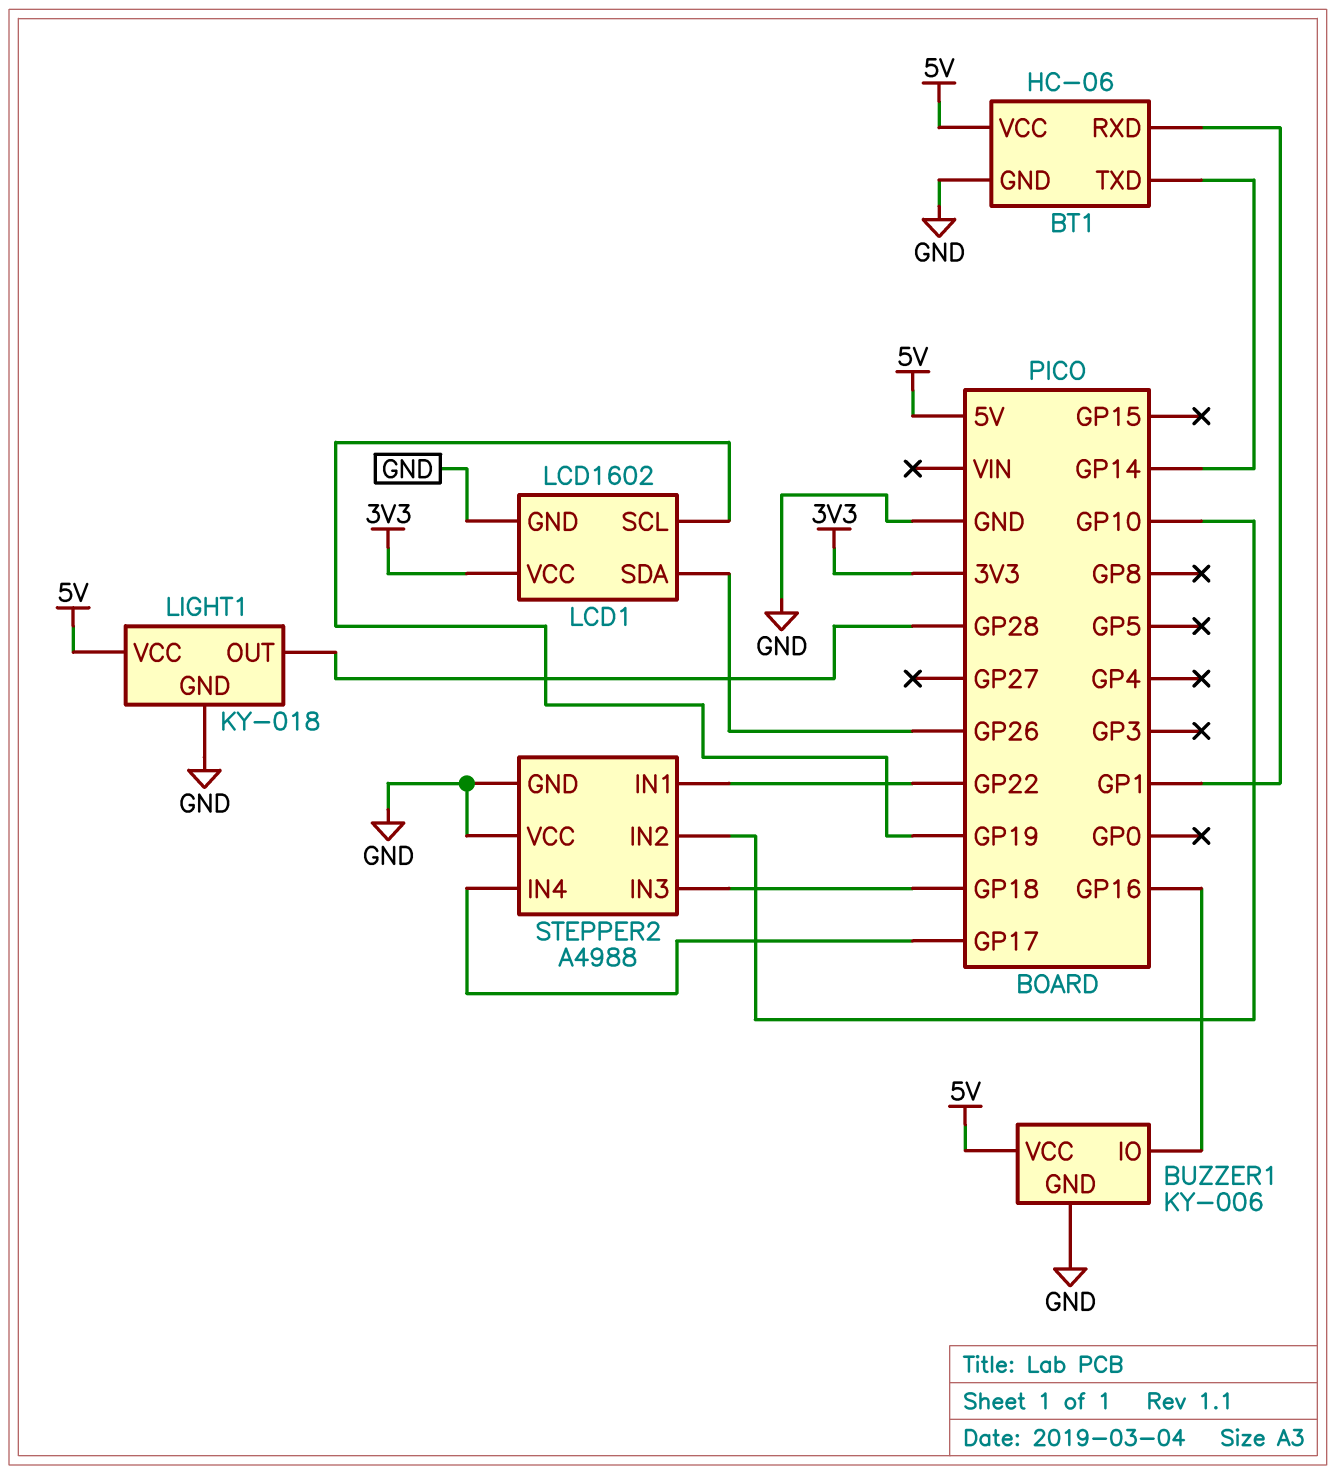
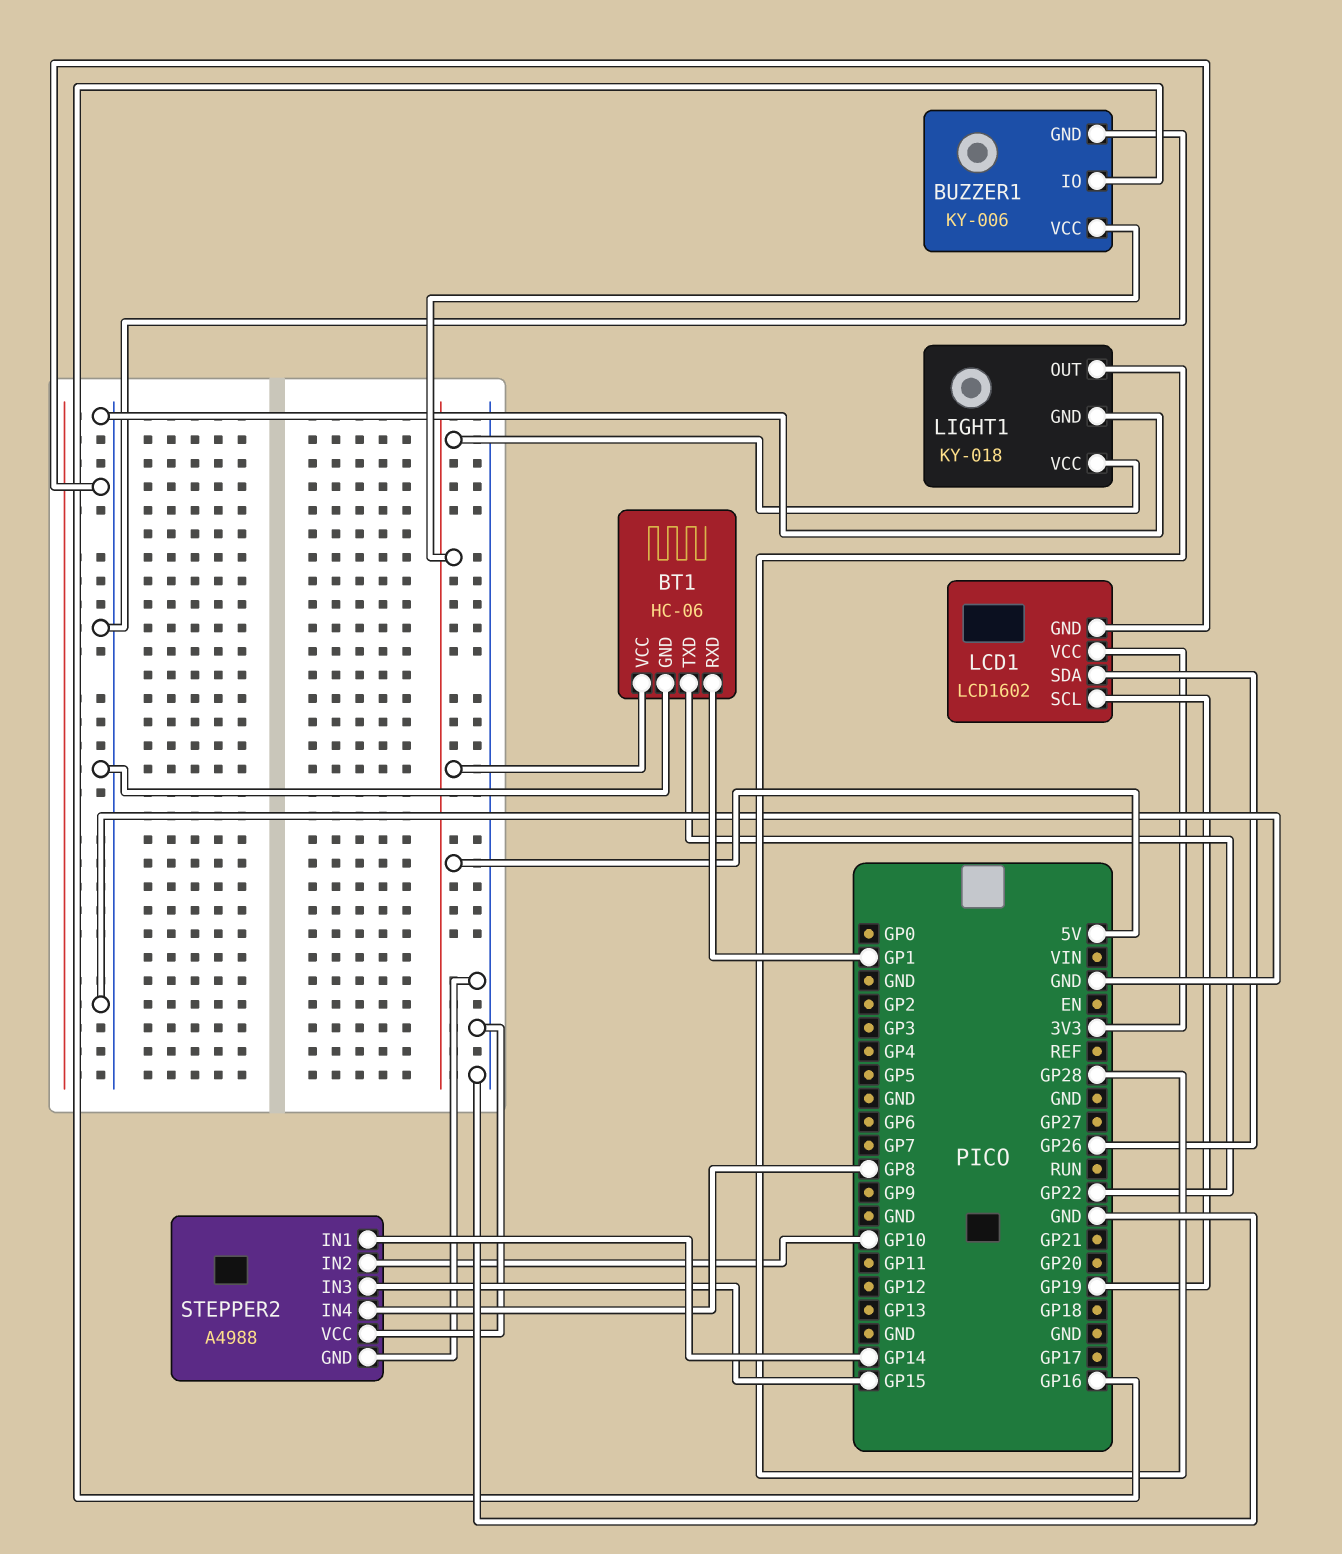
BT1 pin TXD: GP14 -> GP22
STEPPER2 pin IN1: GP22 -> GP14
STEPPER2 pin IN3: GP18 -> GP15
STEPPER2 pin IN4: GP17 -> GP8

